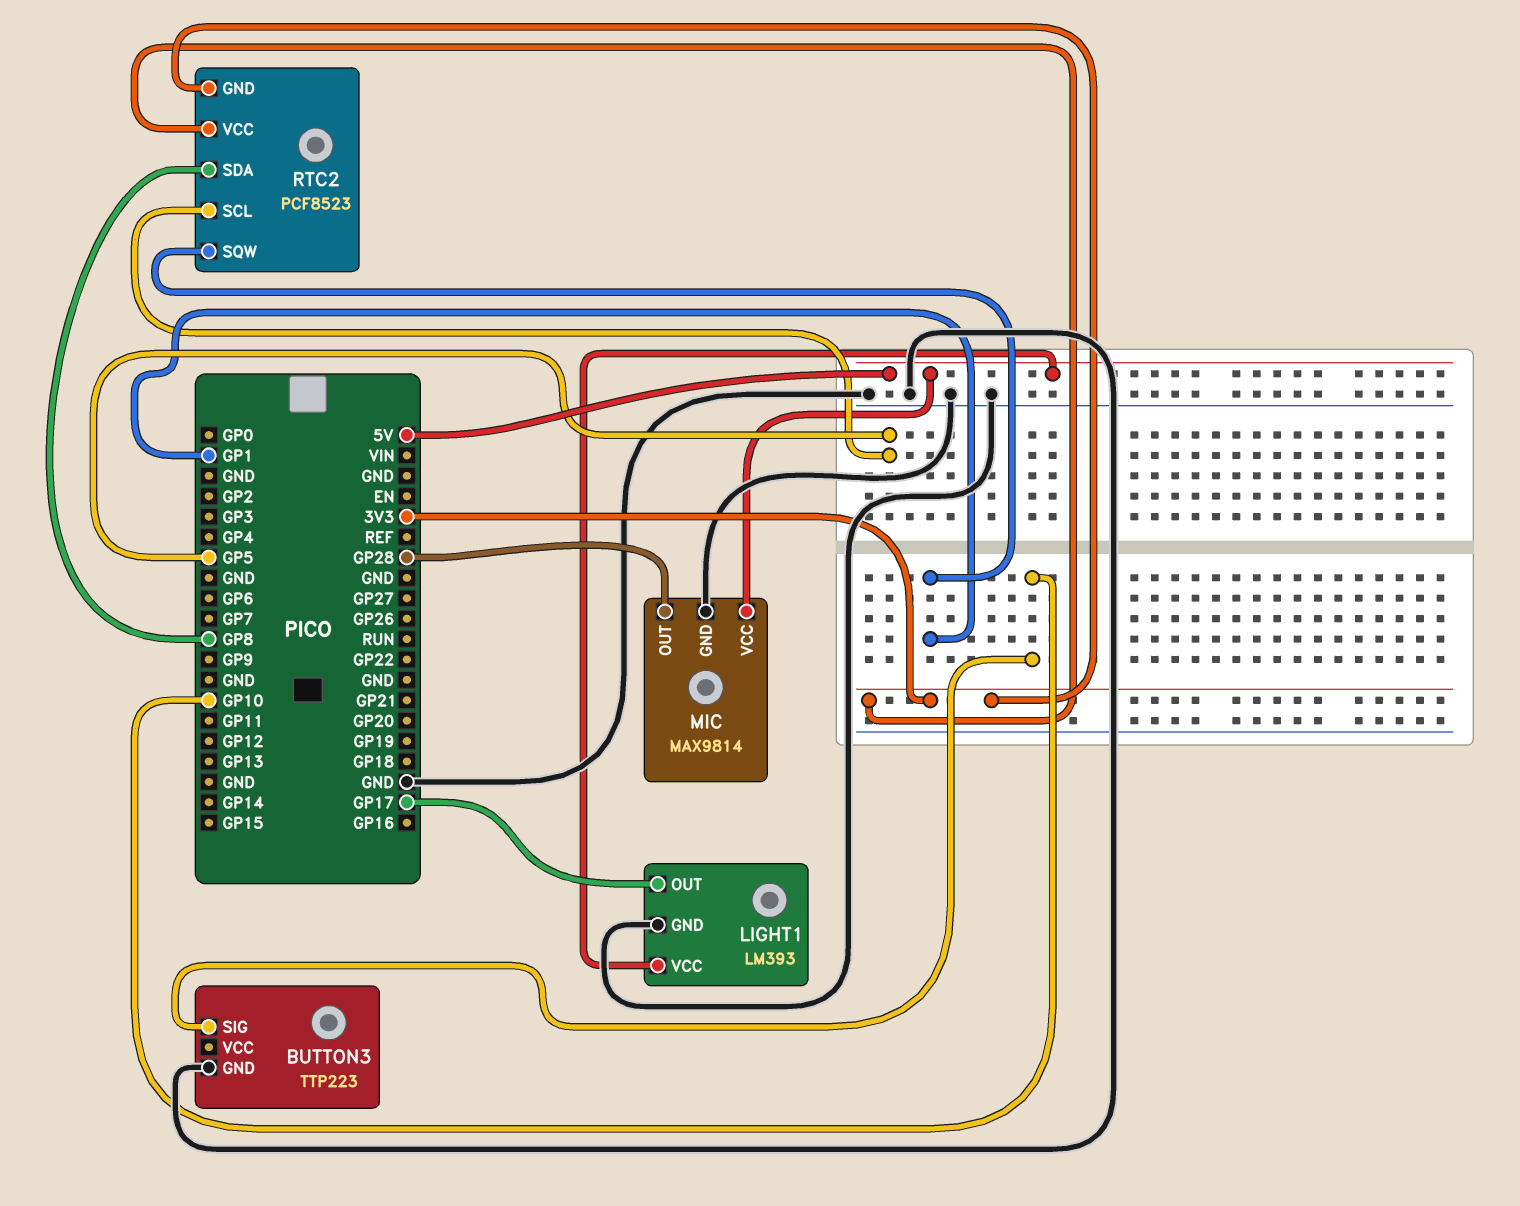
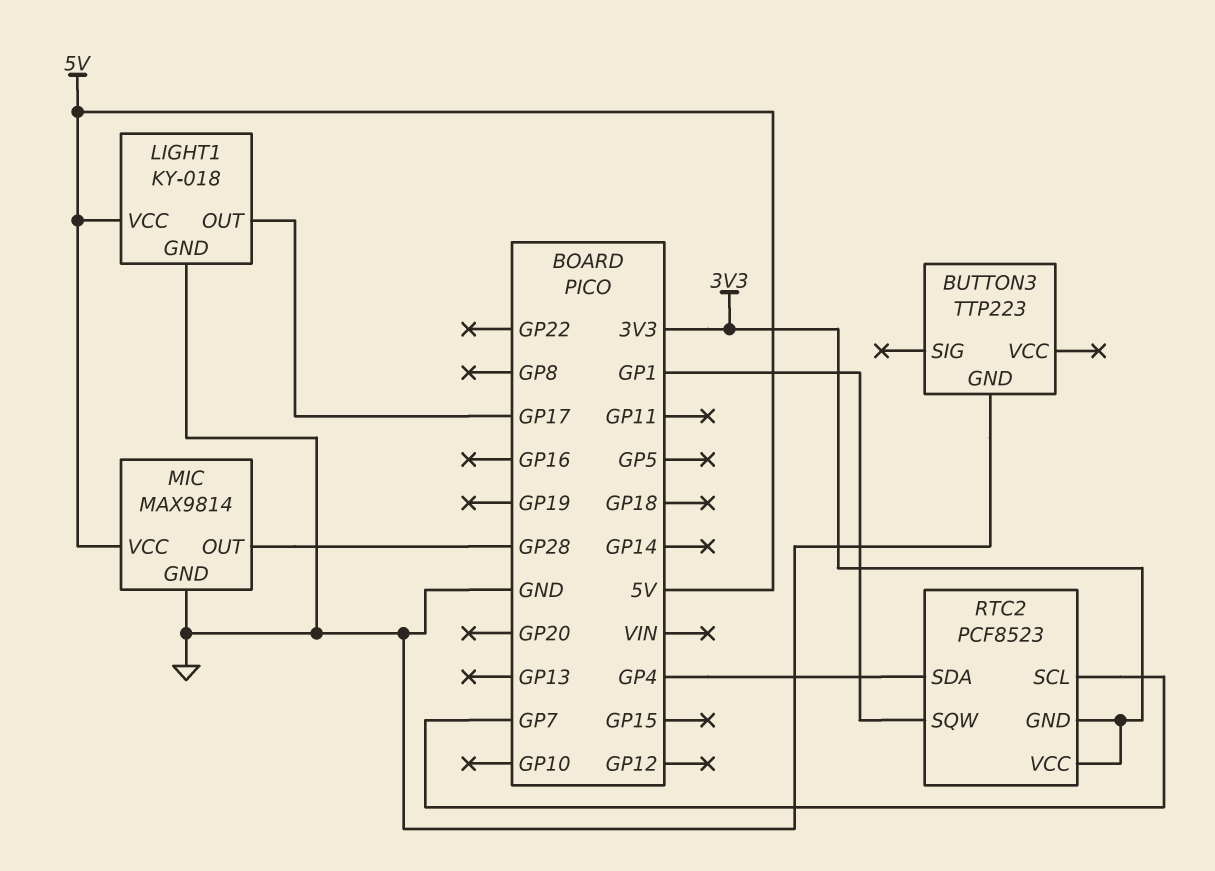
BUTTON3 pin SIG: GP10 -> none
LIGHT1: LM393 -> KY-018
RTC2 pin SCL: GP5 -> GP7
RTC2 pin SDA: GP8 -> GP4

